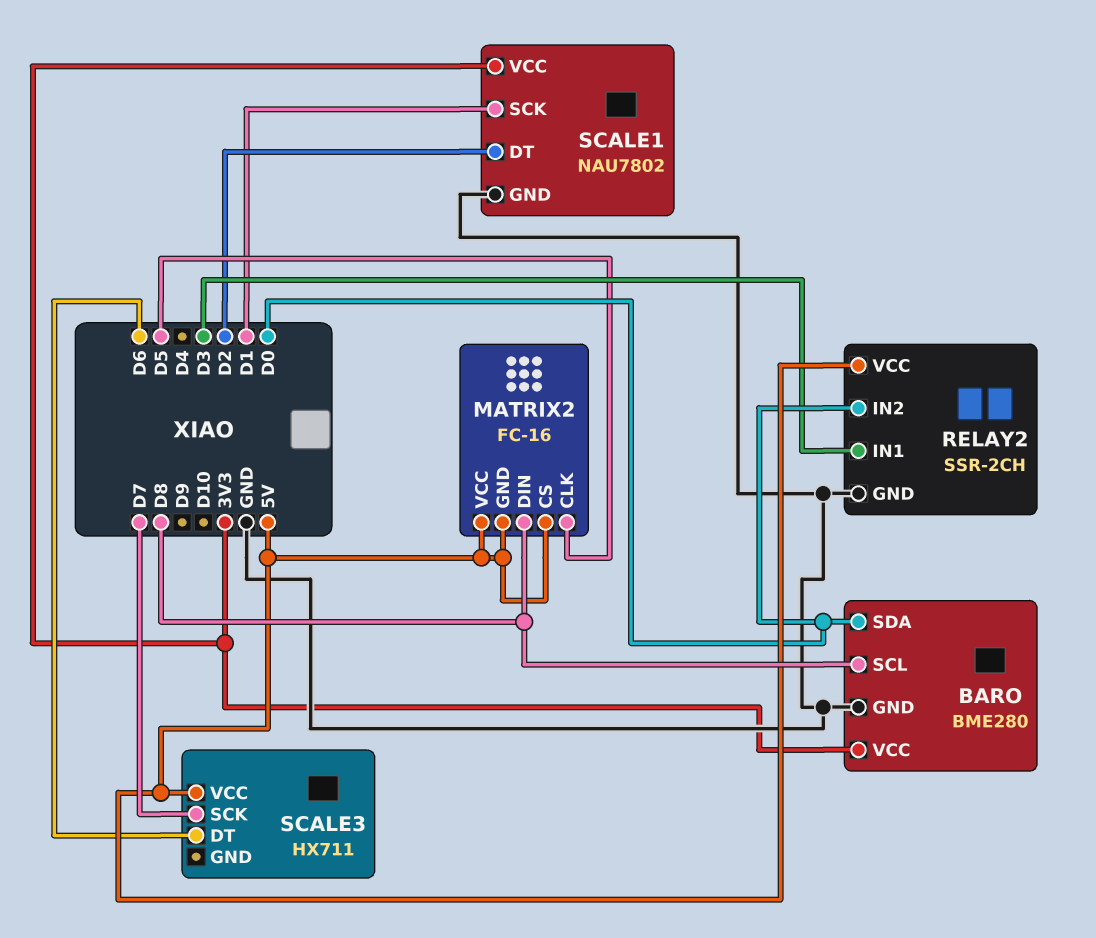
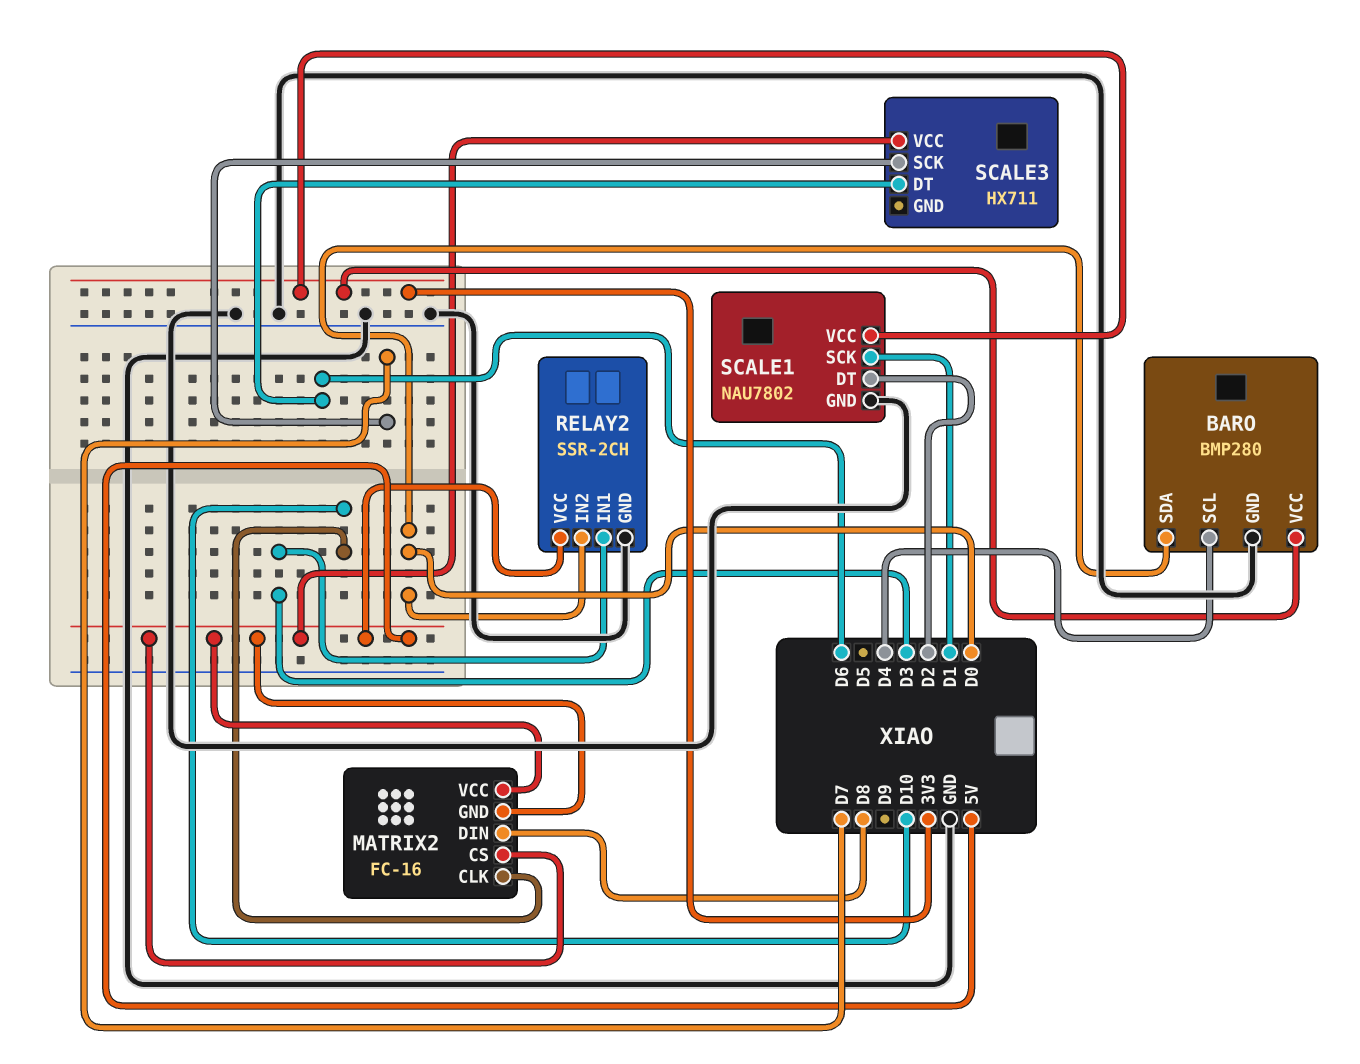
BARO: BME280 -> BMP280
BARO pin SCL: D8 -> D4
MATRIX2 pin CLK: D5 -> D10

